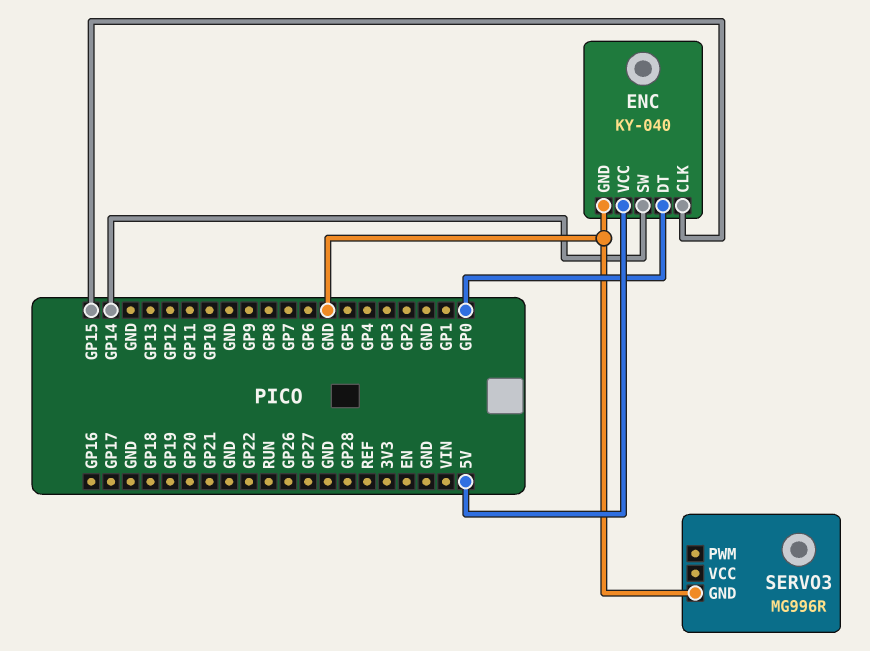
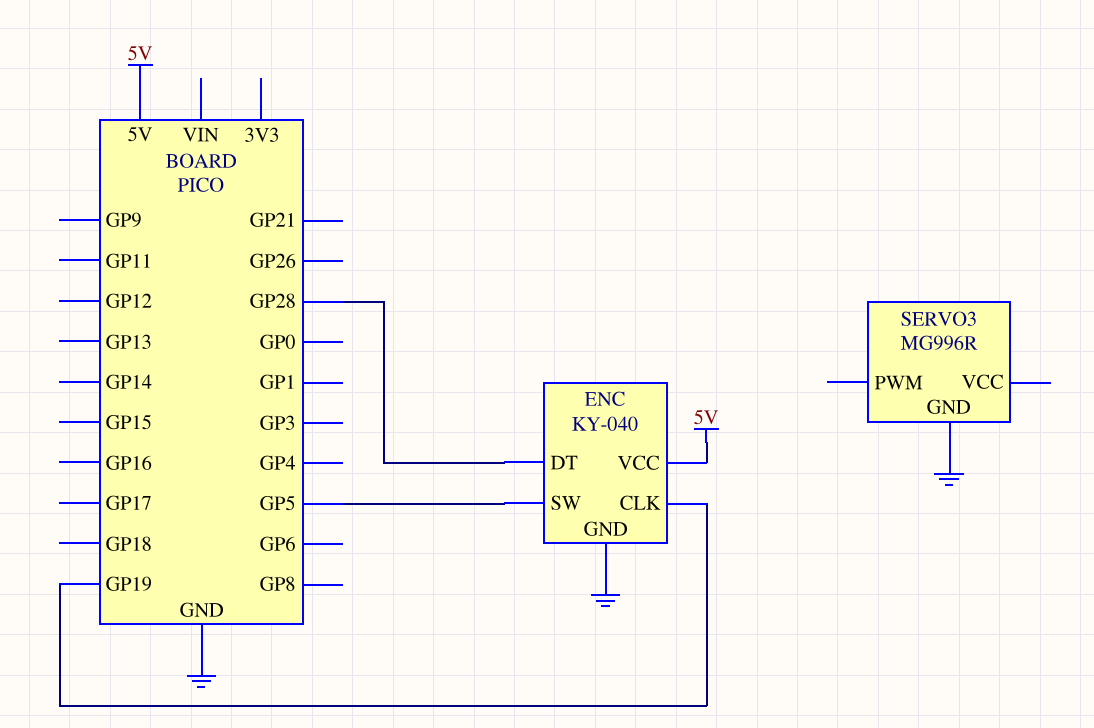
ENC pin CLK: GP15 -> GP19
ENC pin DT: GP0 -> GP28
ENC pin SW: GP14 -> GP5

